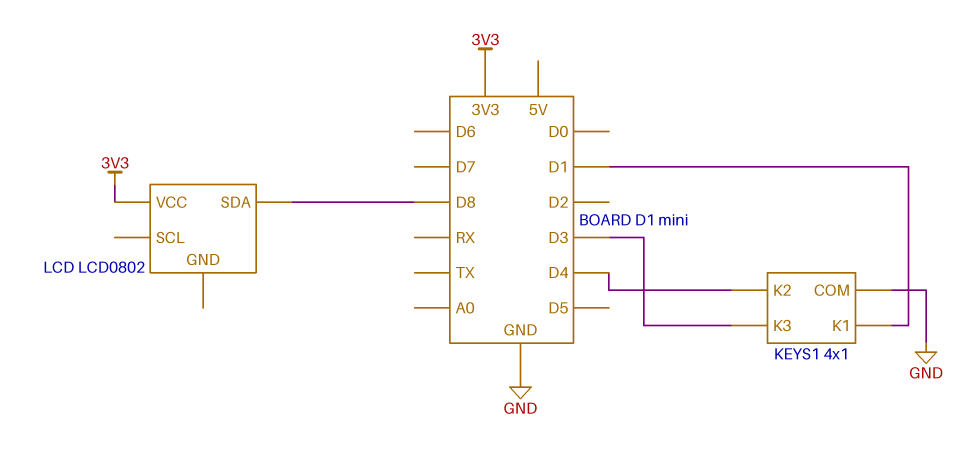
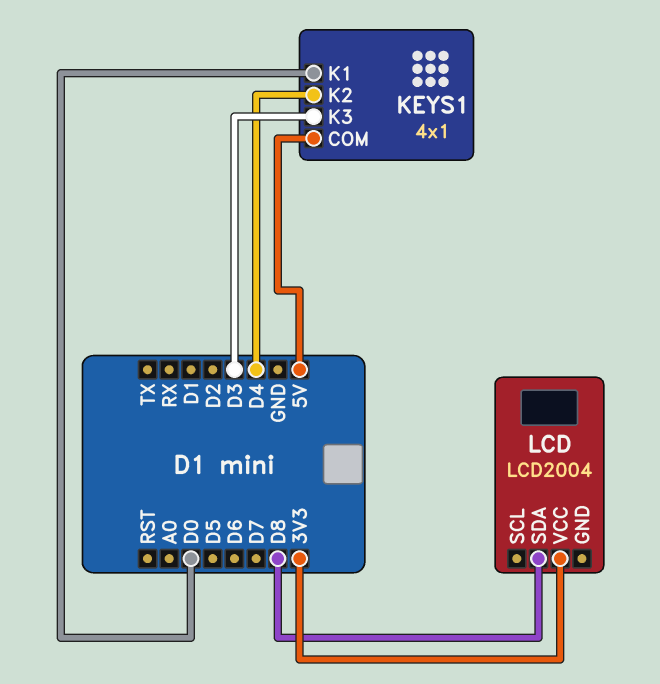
KEYS1 pin COM: GND -> 5V
KEYS1 pin K1: D1 -> D0
LCD: LCD0802 -> LCD2004

